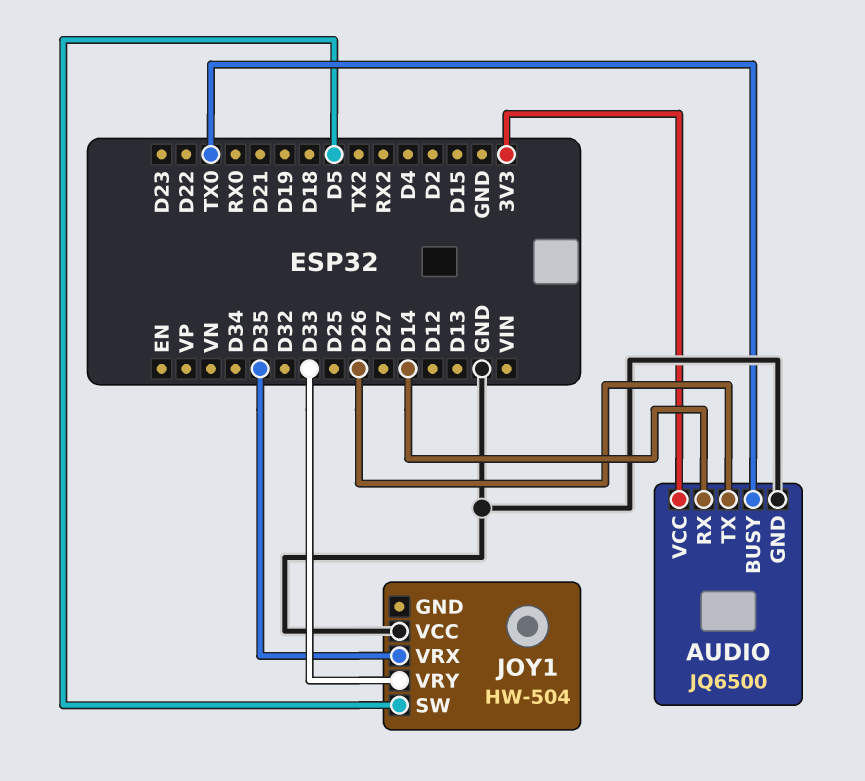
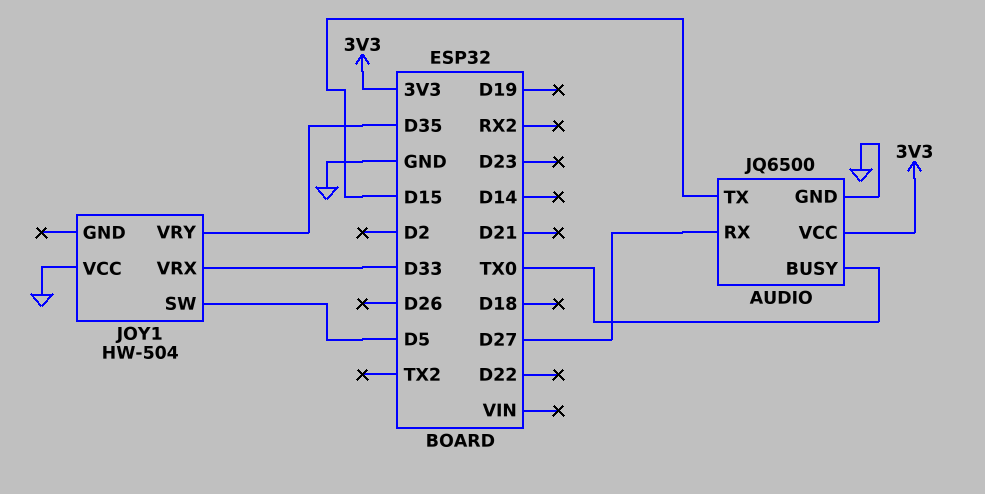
AUDIO pin RX: D14 -> D27
AUDIO pin TX: D26 -> D15
JOY1 pin VRX: D35 -> D33
JOY1 pin VRY: D33 -> D35

